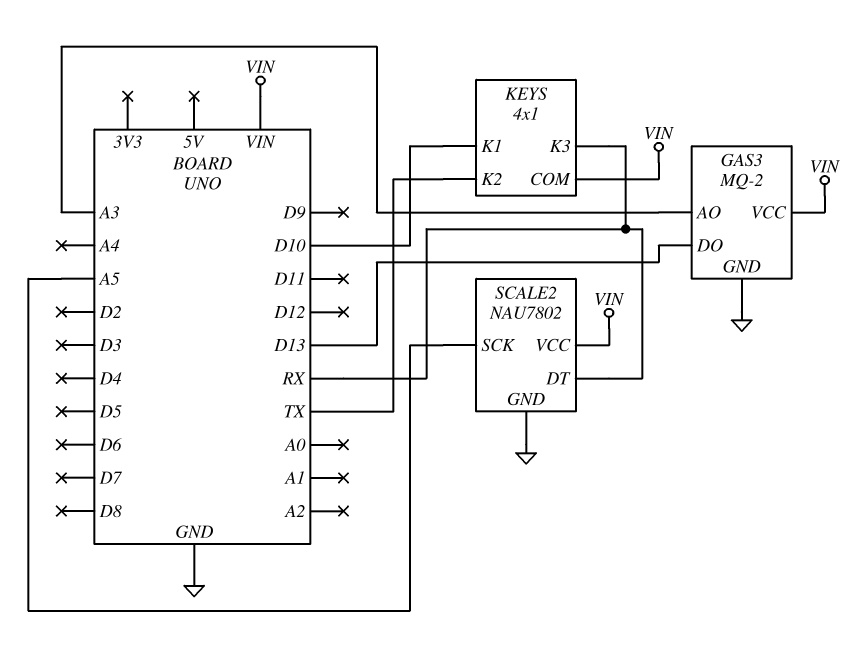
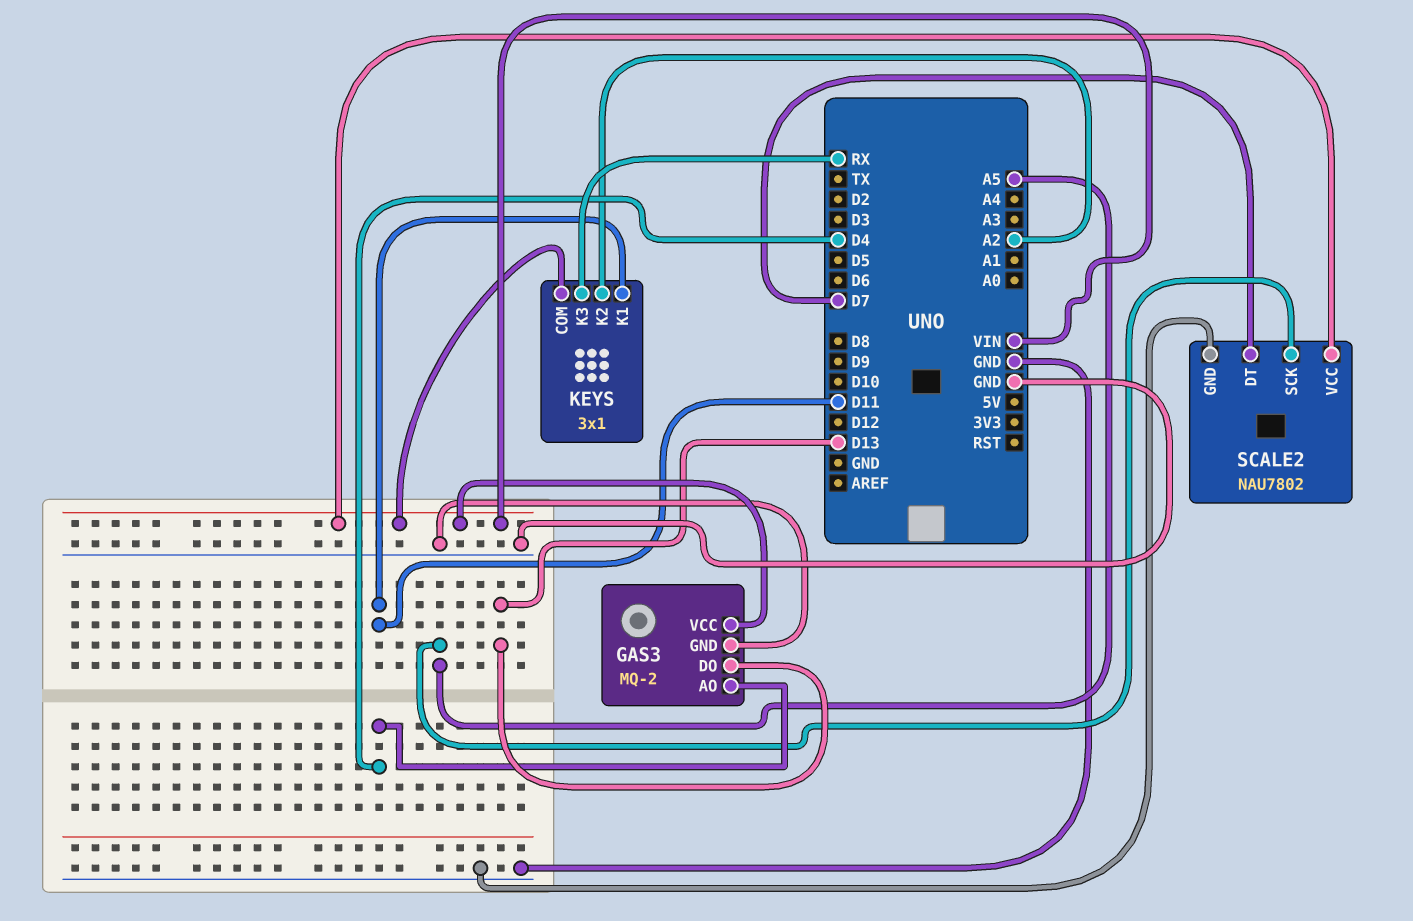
GAS3 pin AO: A3 -> D4
KEYS: 4x1 -> 3x1
KEYS pin K1: D10 -> D11
KEYS pin K2: TX -> A2
SCALE2 pin DT: RX -> D7

